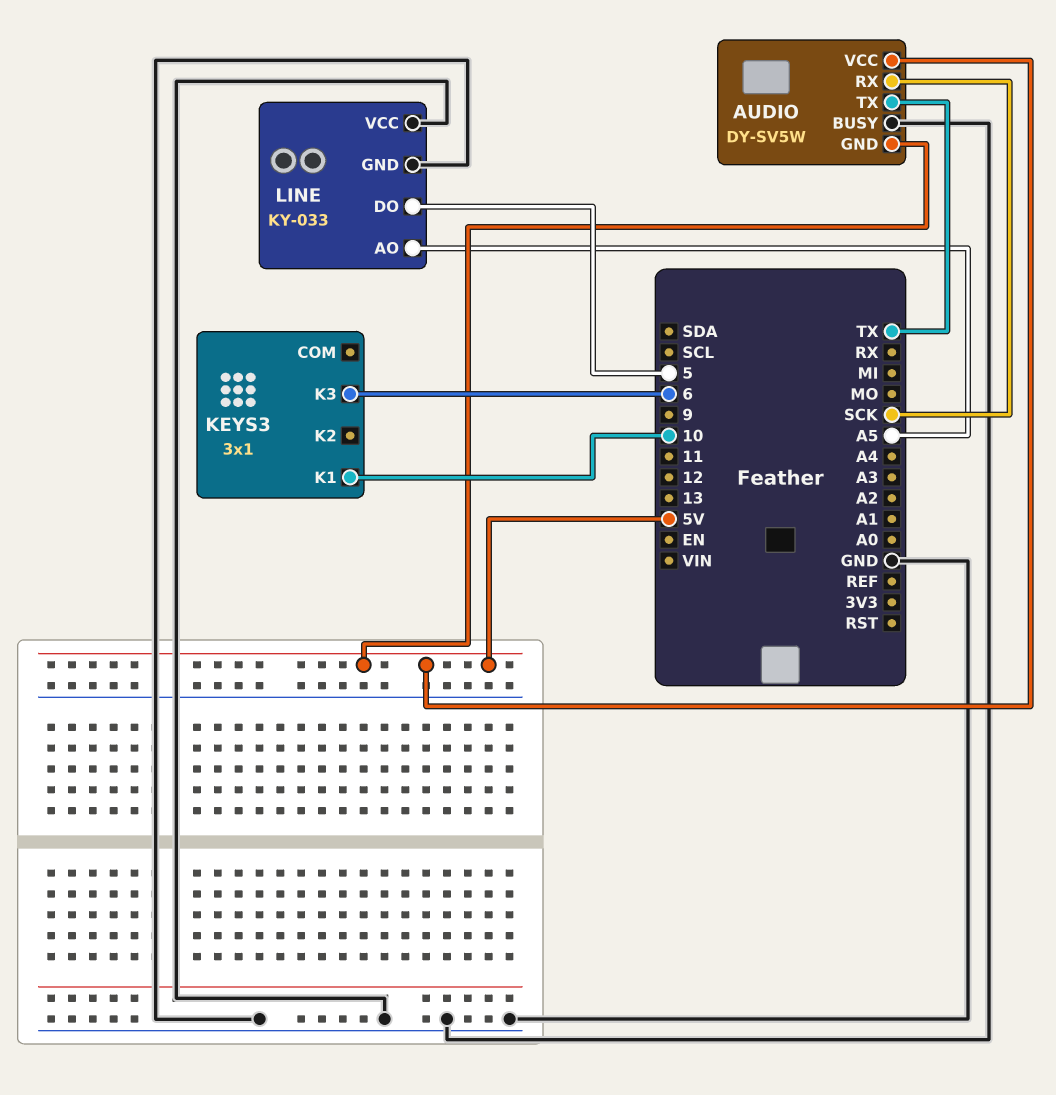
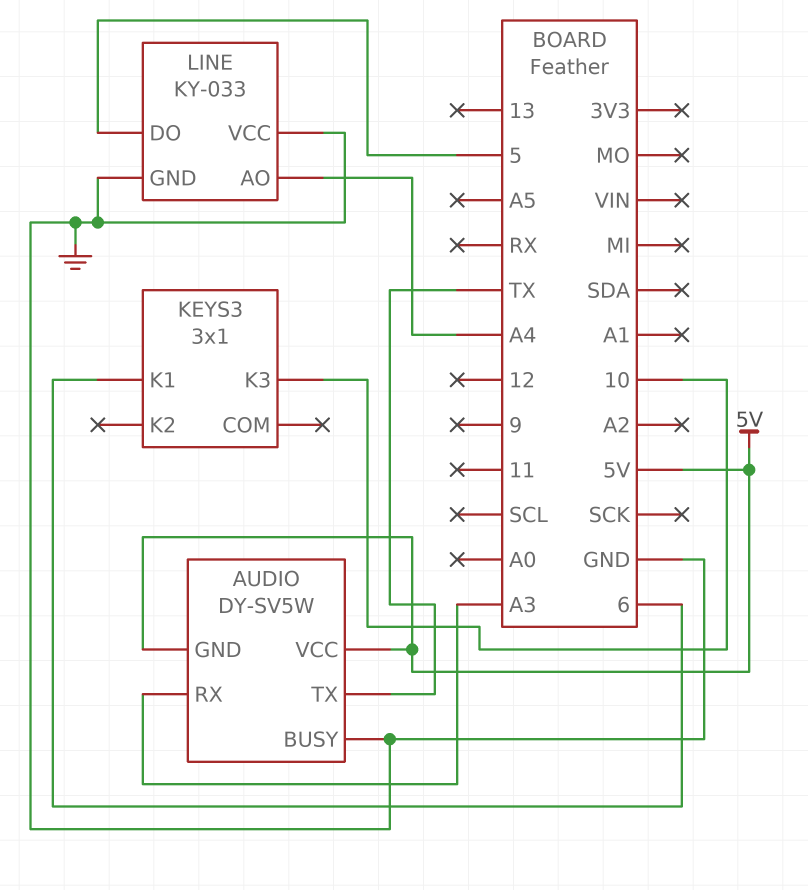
AUDIO pin RX: SCK -> A3
KEYS3 pin K1: 10 -> 6
KEYS3 pin K3: 6 -> 10
LINE pin AO: A5 -> A4

